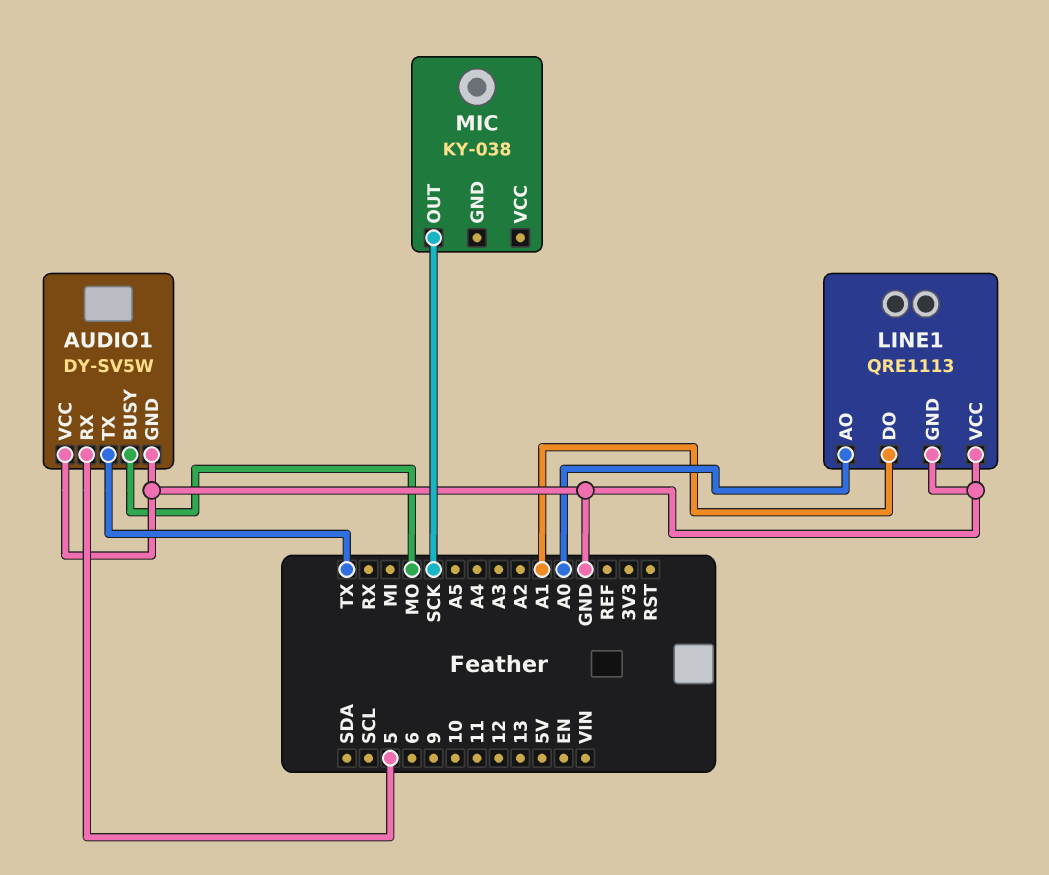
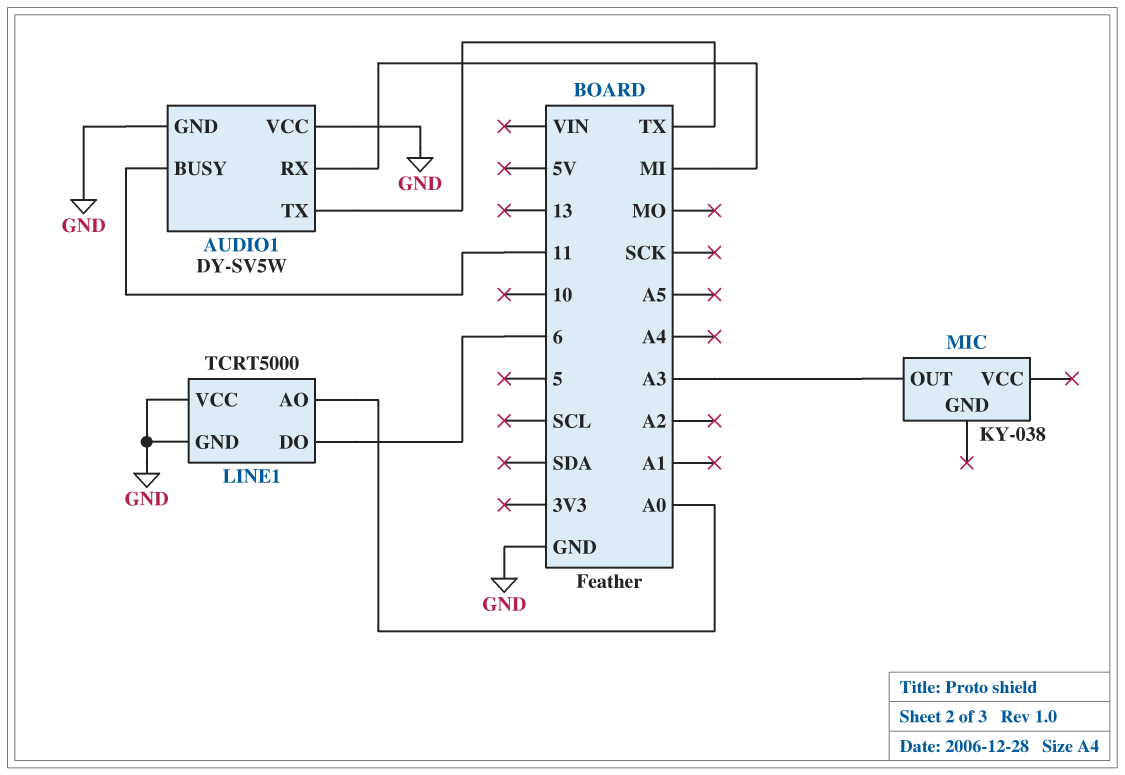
AUDIO1 pin BUSY: MO -> 11
AUDIO1 pin RX: 5 -> MI
LINE1: QRE1113 -> TCRT5000
LINE1 pin DO: A1 -> 6
MIC pin OUT: SCK -> A3

